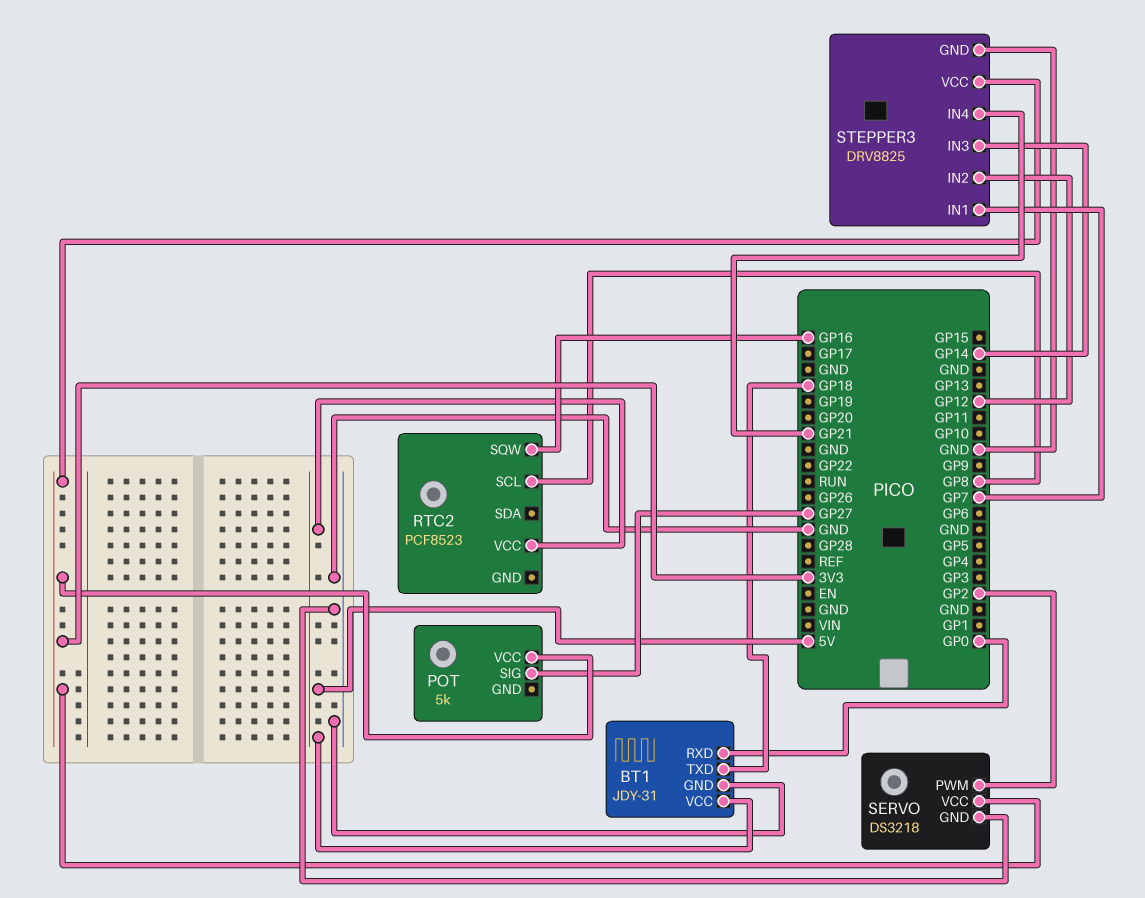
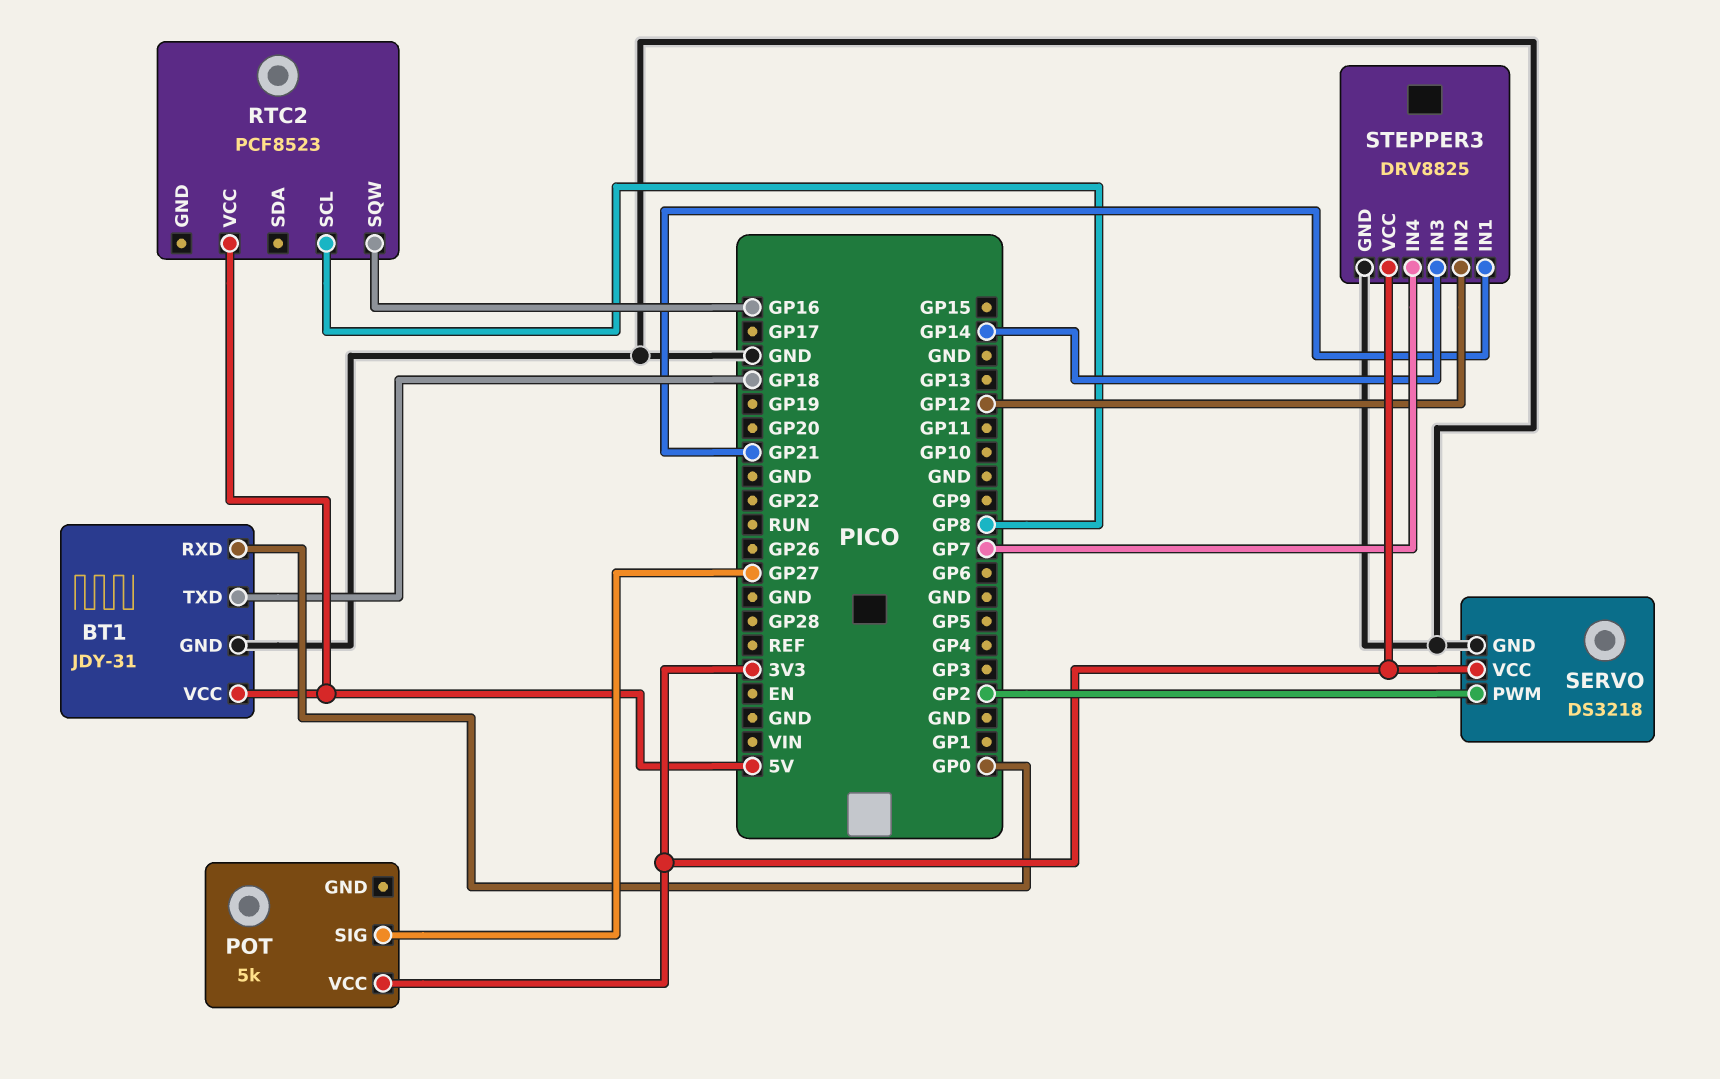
STEPPER3 pin IN1: GP7 -> GP21
STEPPER3 pin IN4: GP21 -> GP7

